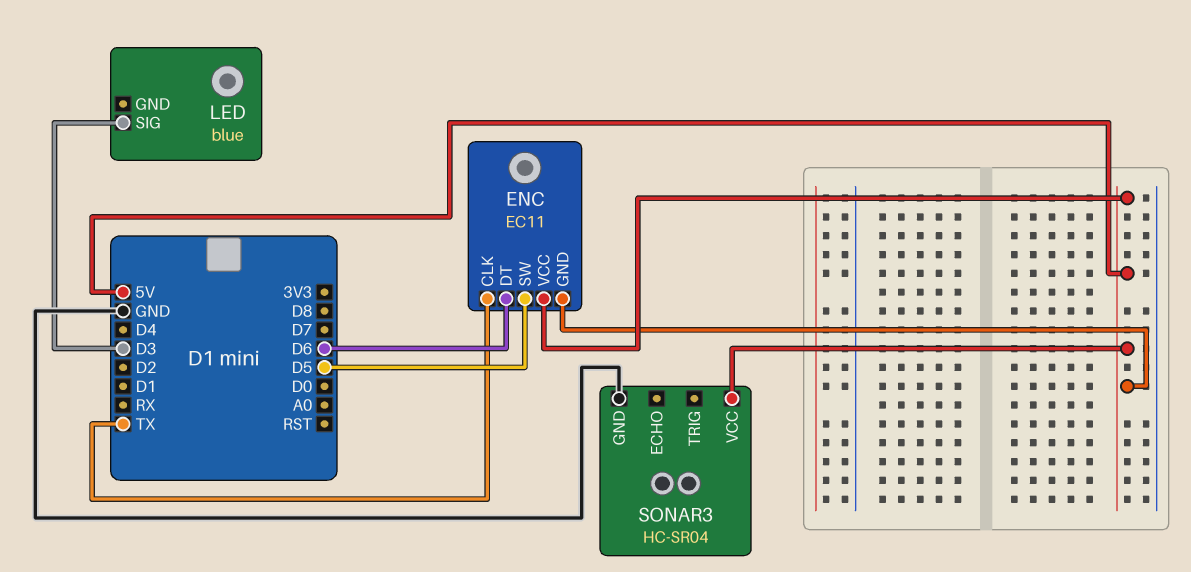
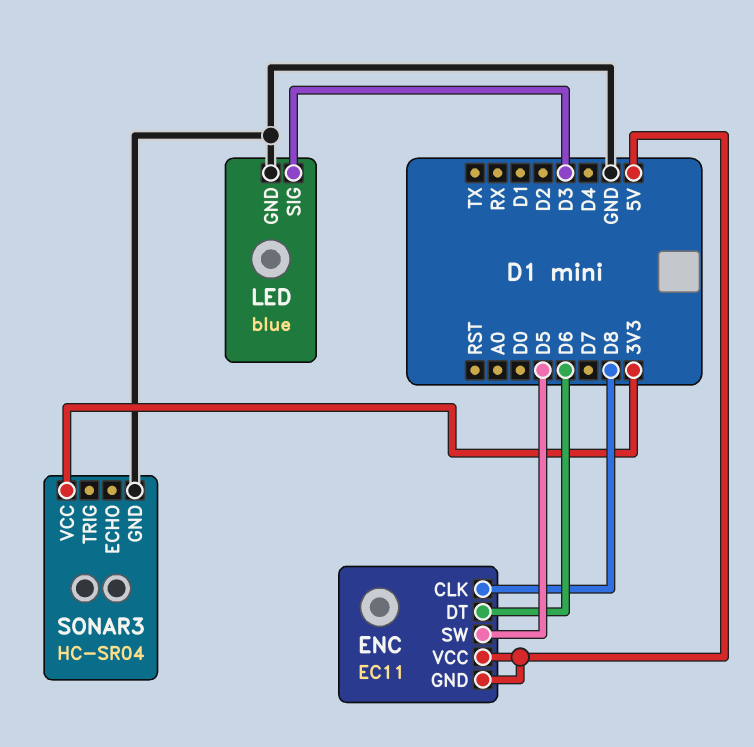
ENC pin CLK: TX -> D8
LED pin GND: none -> GND
SONAR3 pin VCC: 5V -> 3V3

